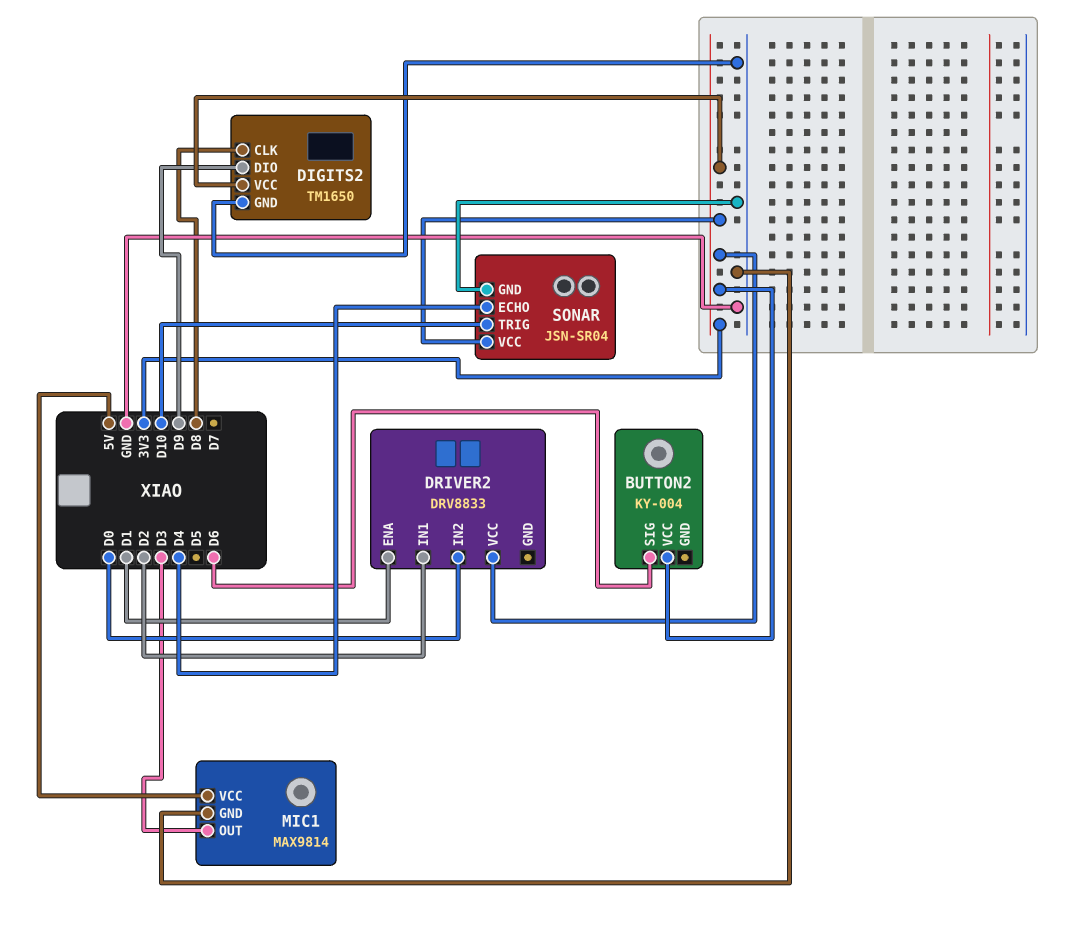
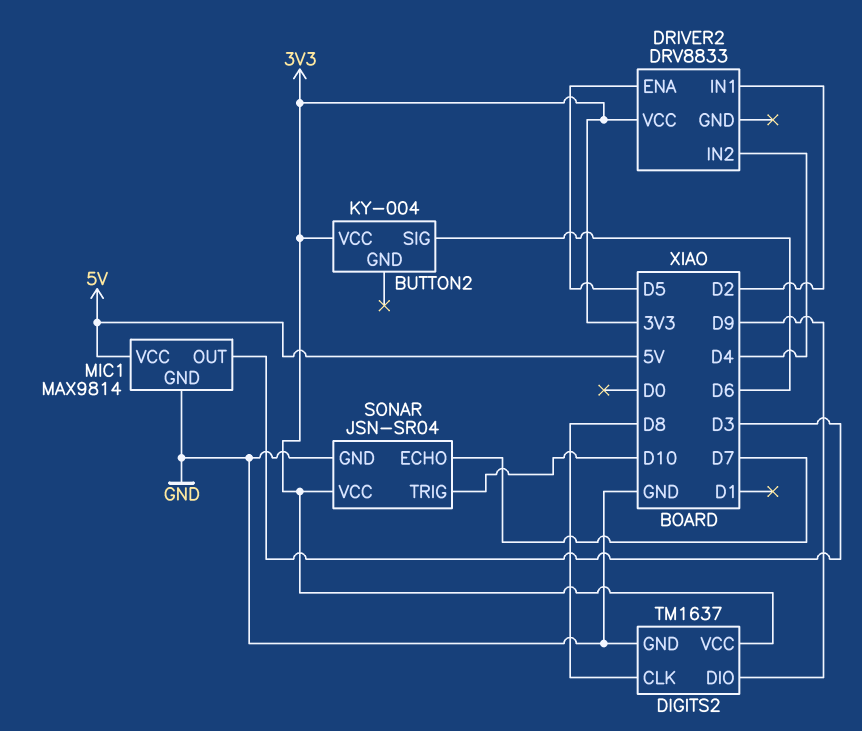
DIGITS2: TM1650 -> TM1637
DRIVER2 pin ENA: D1 -> D5
DRIVER2 pin IN2: D0 -> D4
SONAR pin ECHO: D4 -> D7

